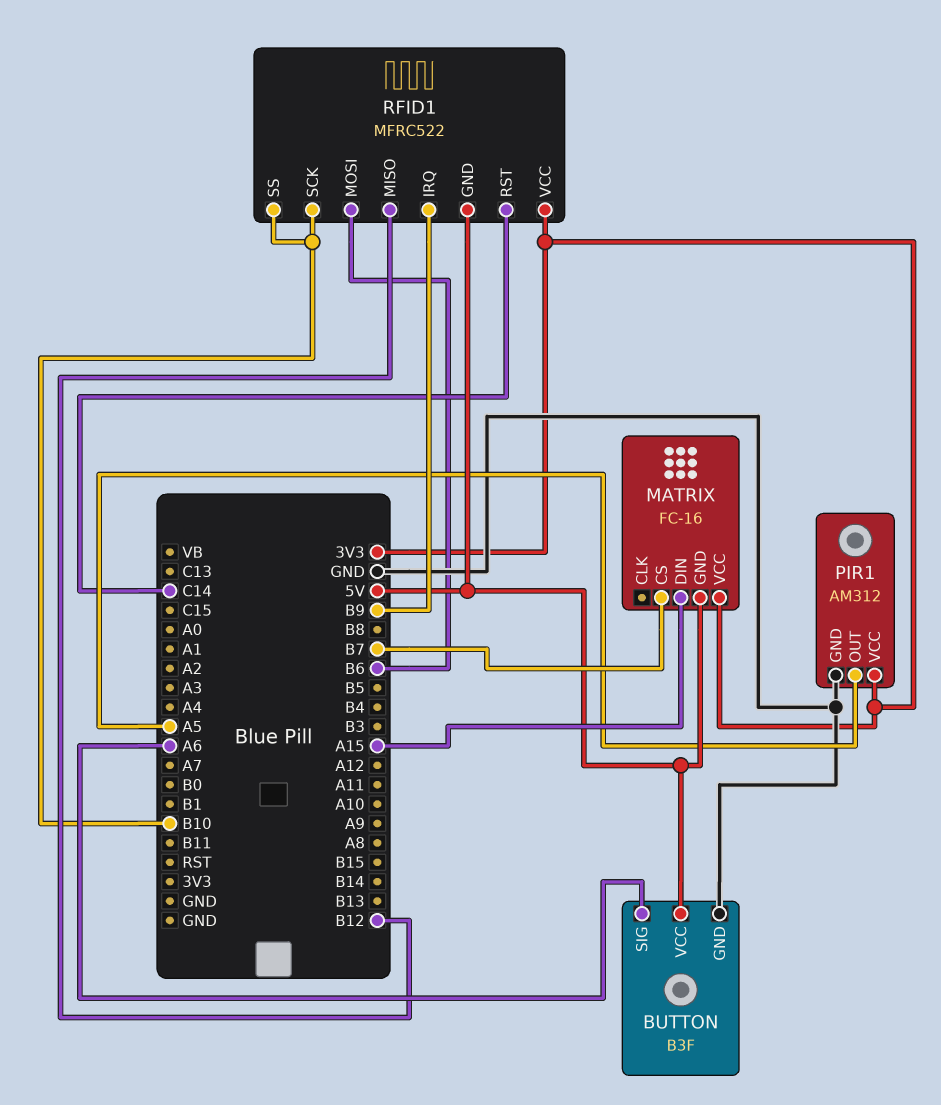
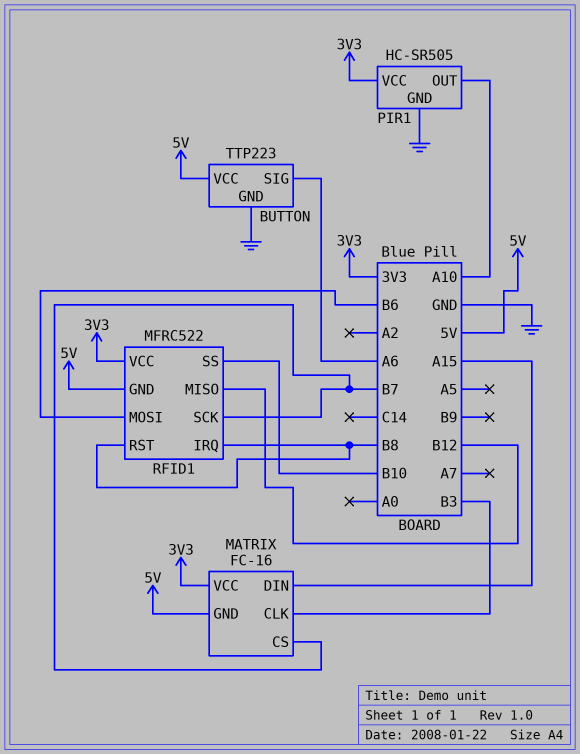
BUTTON: B3F -> TTP223
MATRIX pin CLK: none -> B3
PIR1: AM312 -> HC-SR505
PIR1 pin OUT: A5 -> A10
RFID1 pin IRQ: B9 -> B8
RFID1 pin RST: C14 -> B8
RFID1 pin SCK: B10 -> B7

